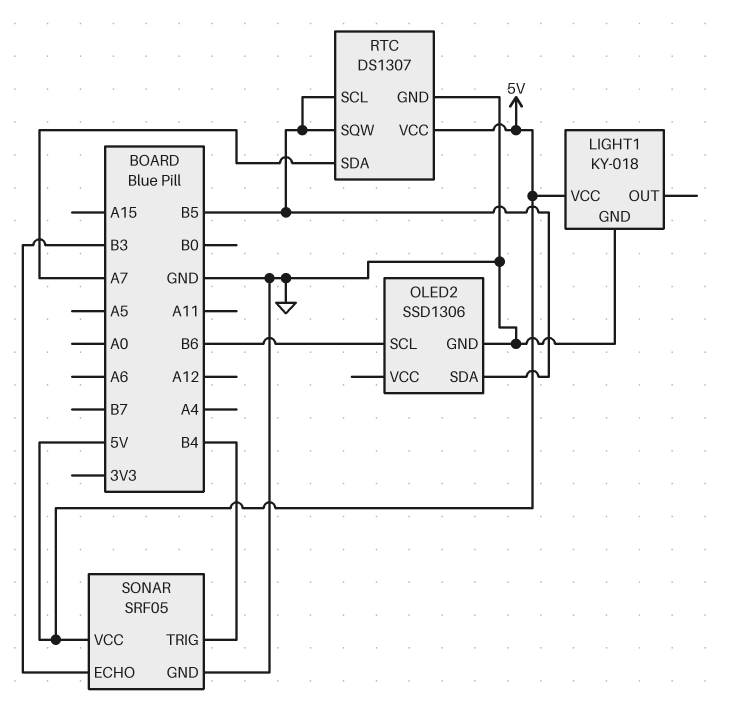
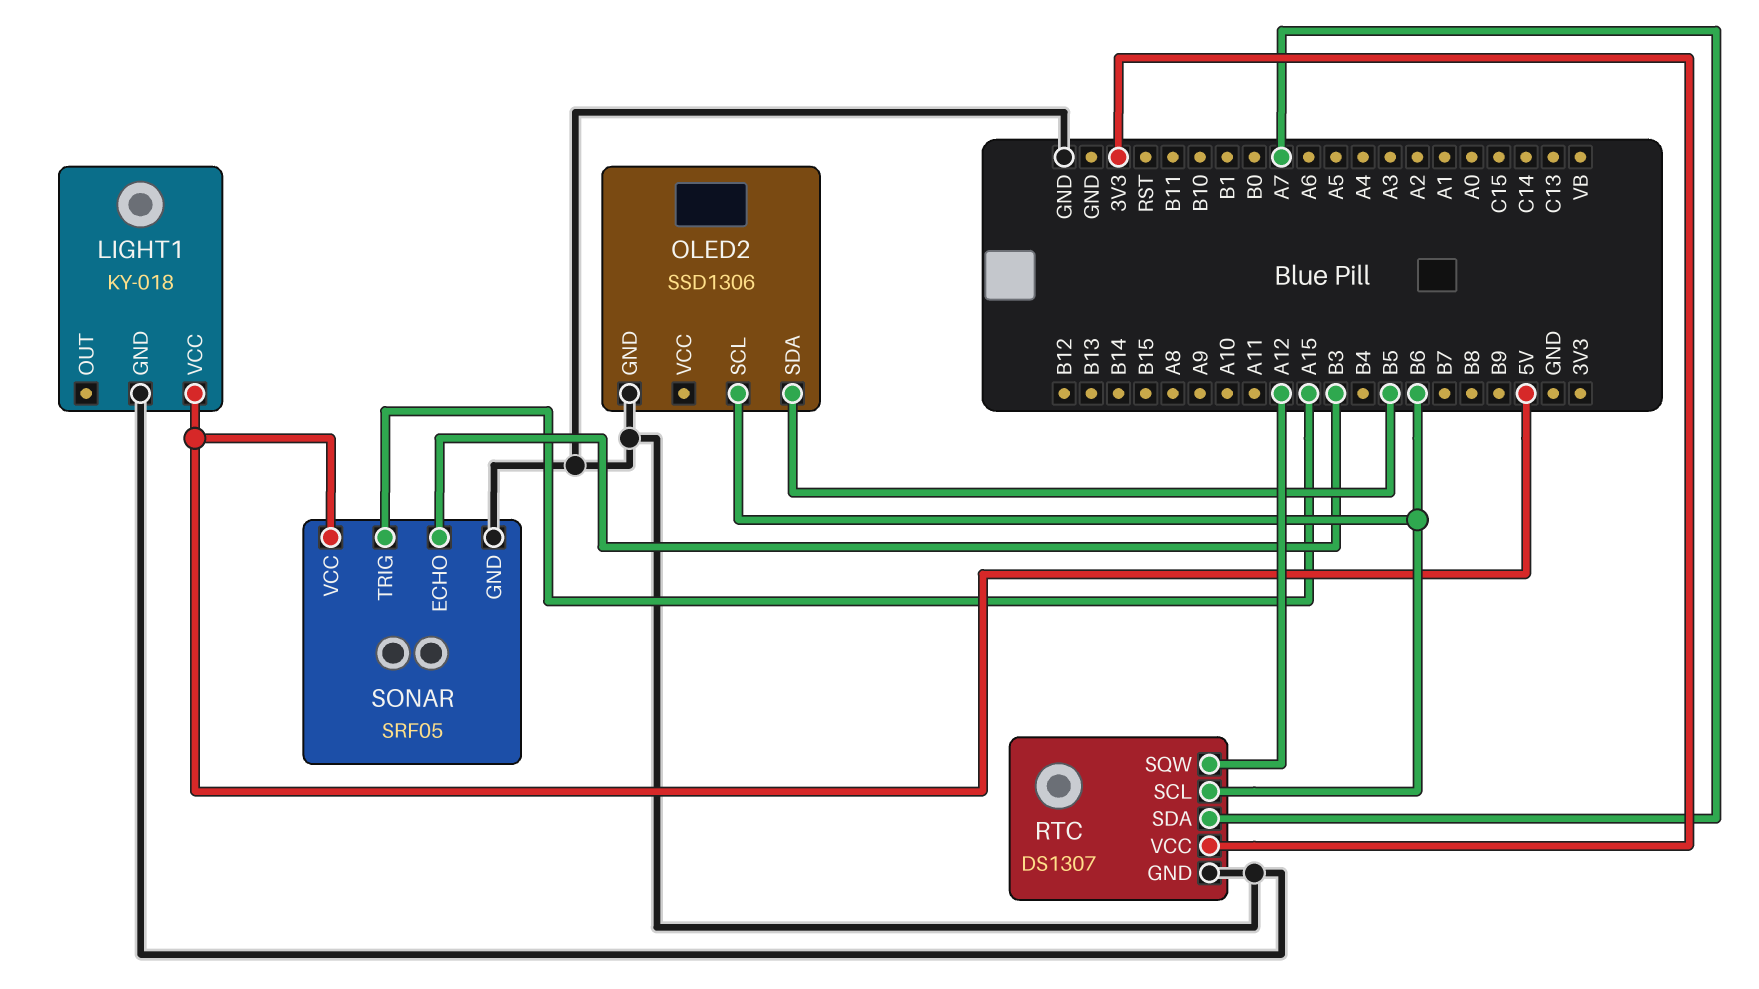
RTC pin SCL: B5 -> B6
RTC pin SQW: B5 -> A12
RTC pin VCC: 5V -> 3V3
SONAR pin TRIG: B4 -> A15

